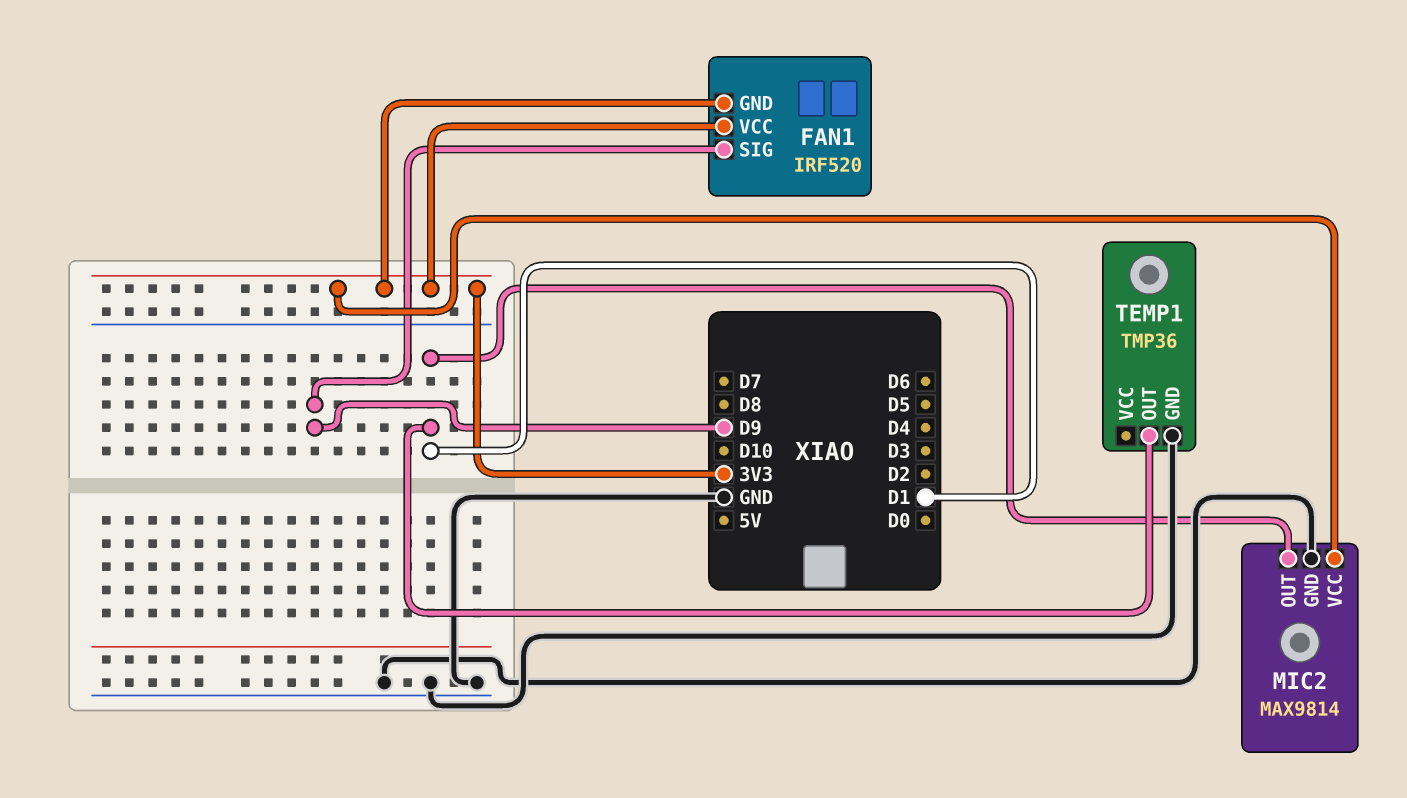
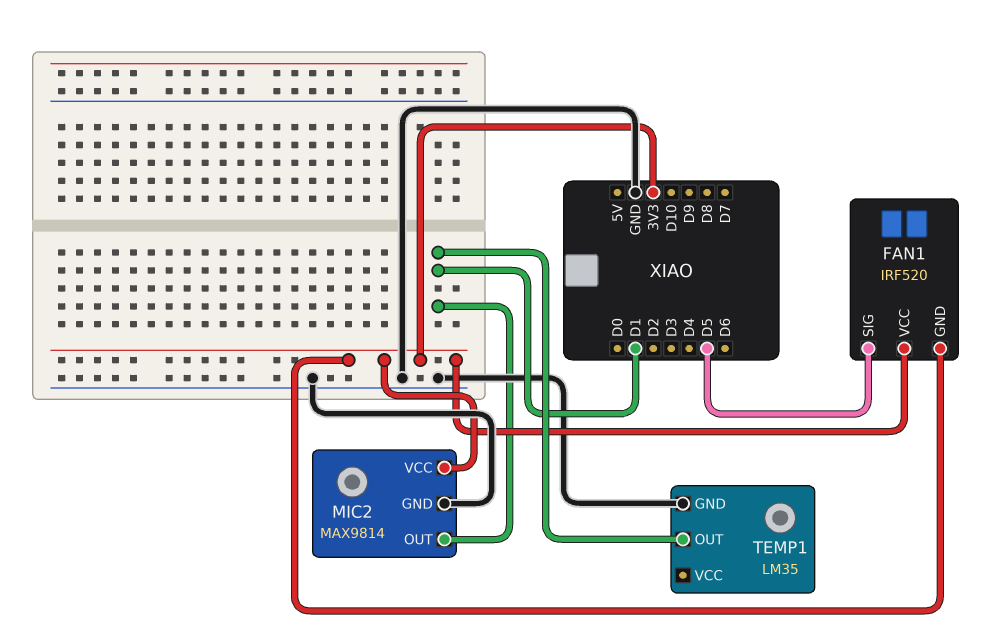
FAN1 pin SIG: D9 -> D5
TEMP1: TMP36 -> LM35

